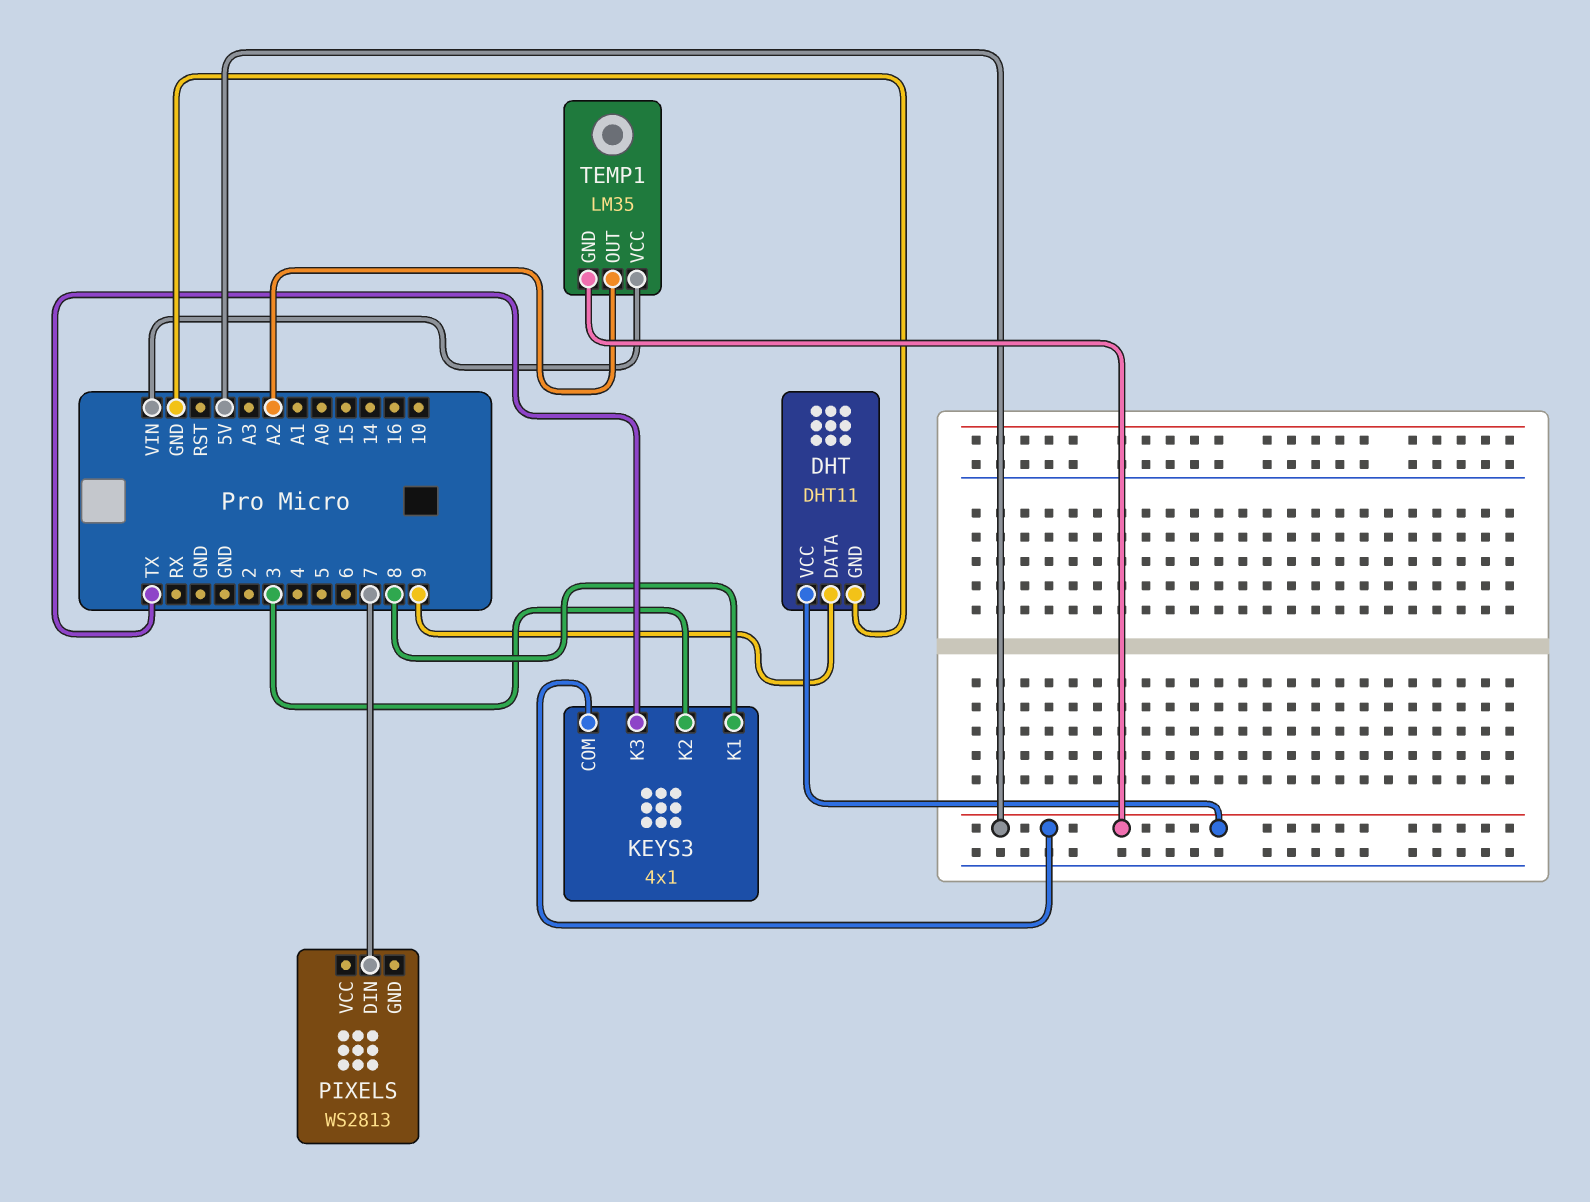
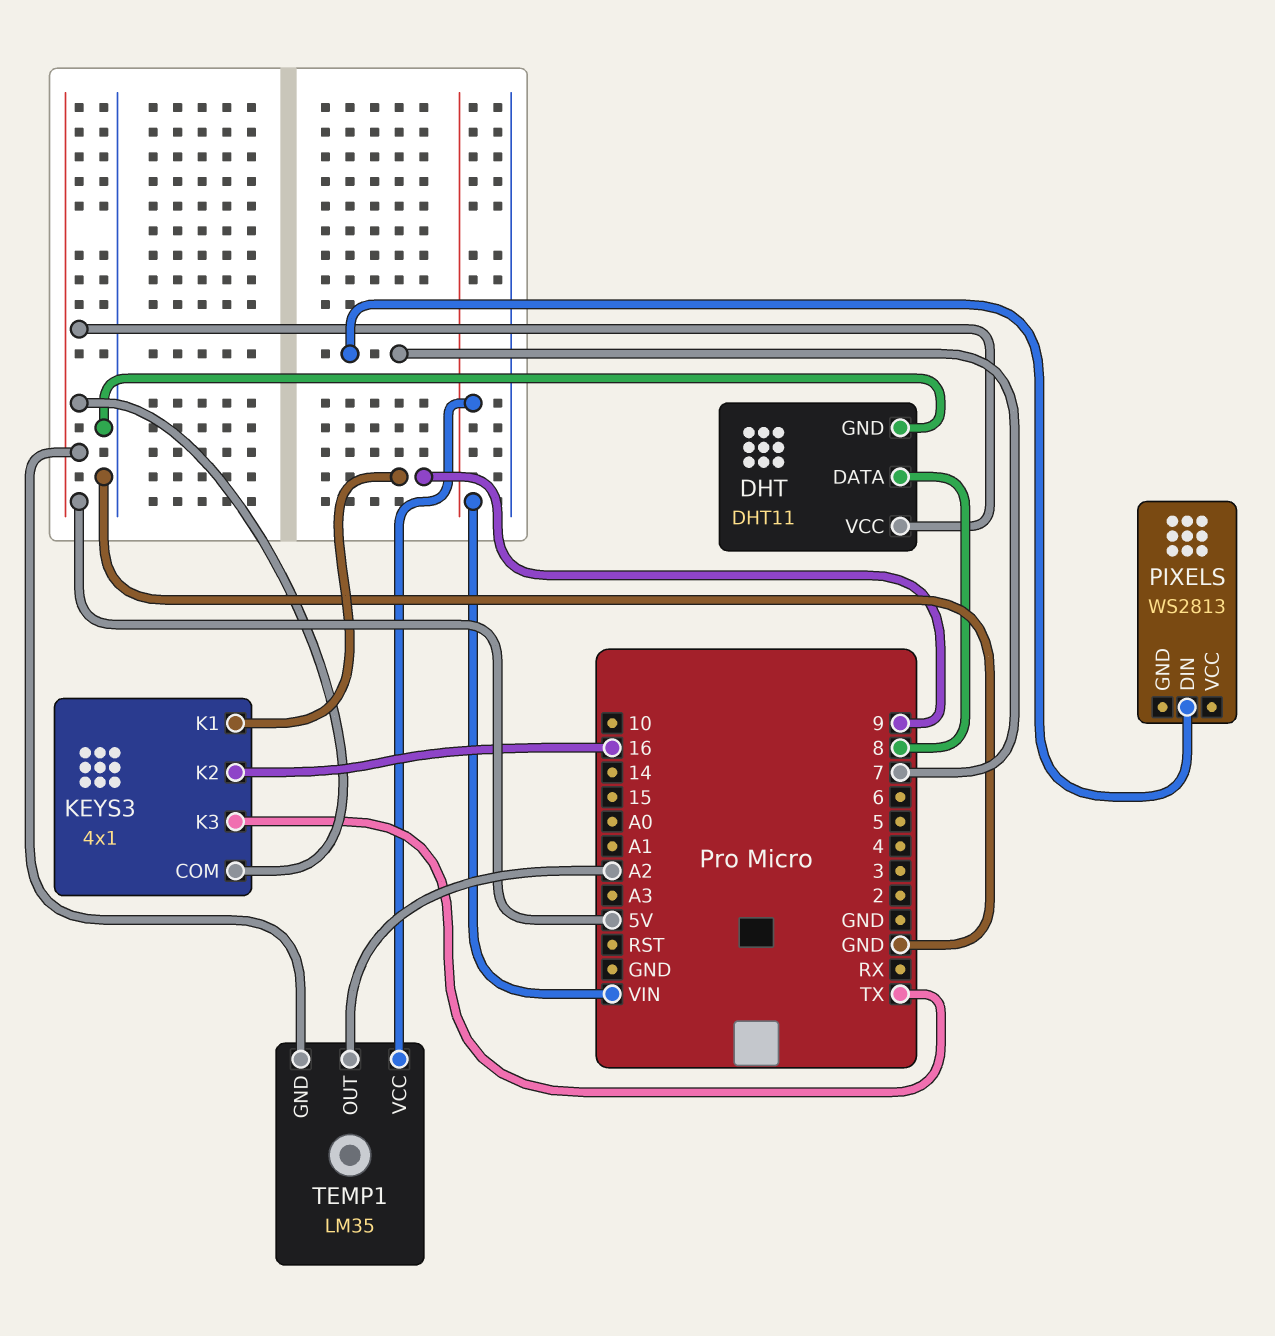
DHT pin DATA: 9 -> 8
KEYS3 pin K1: 8 -> 9
KEYS3 pin K2: 3 -> 16

